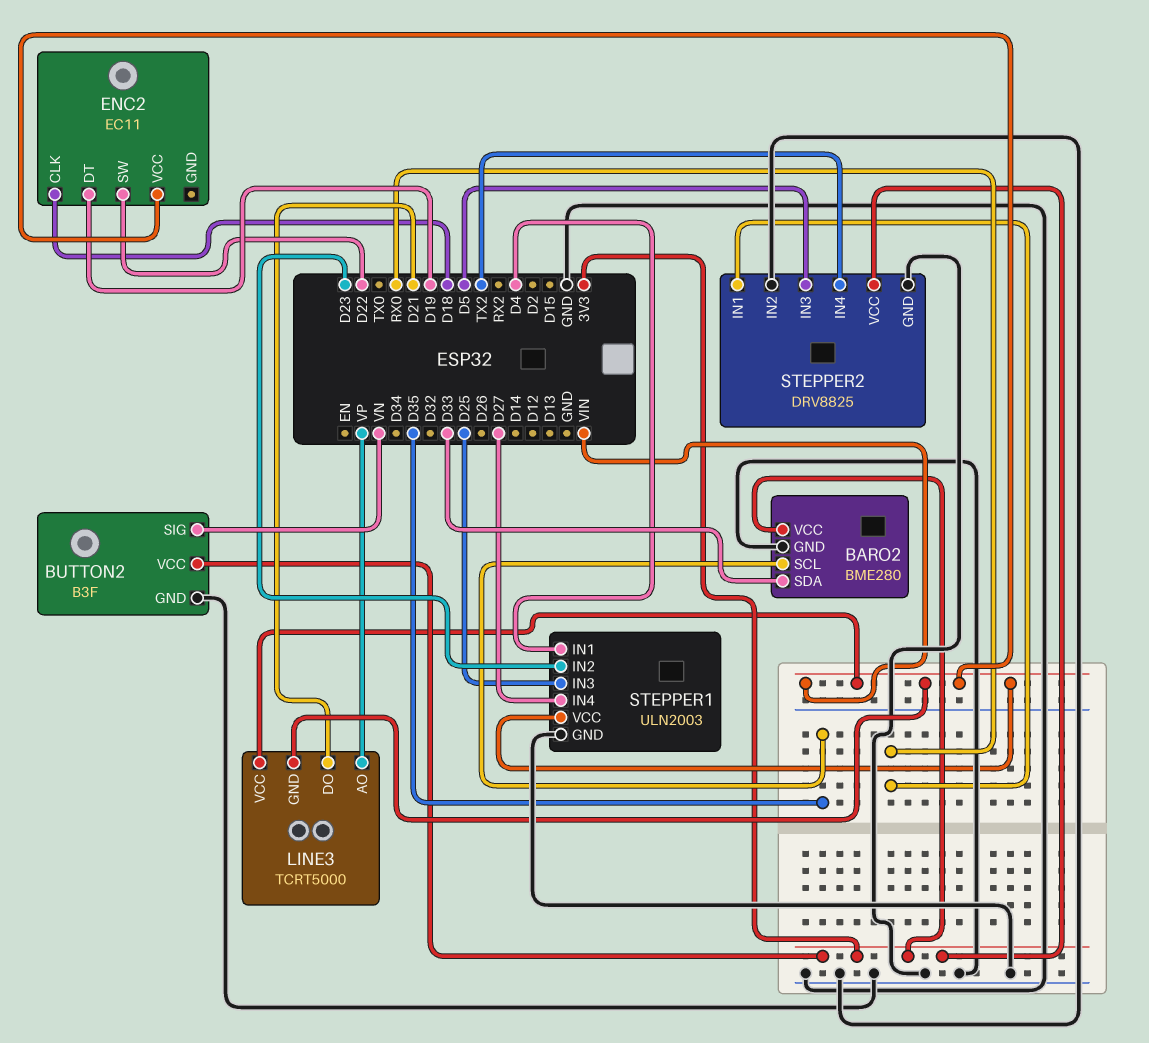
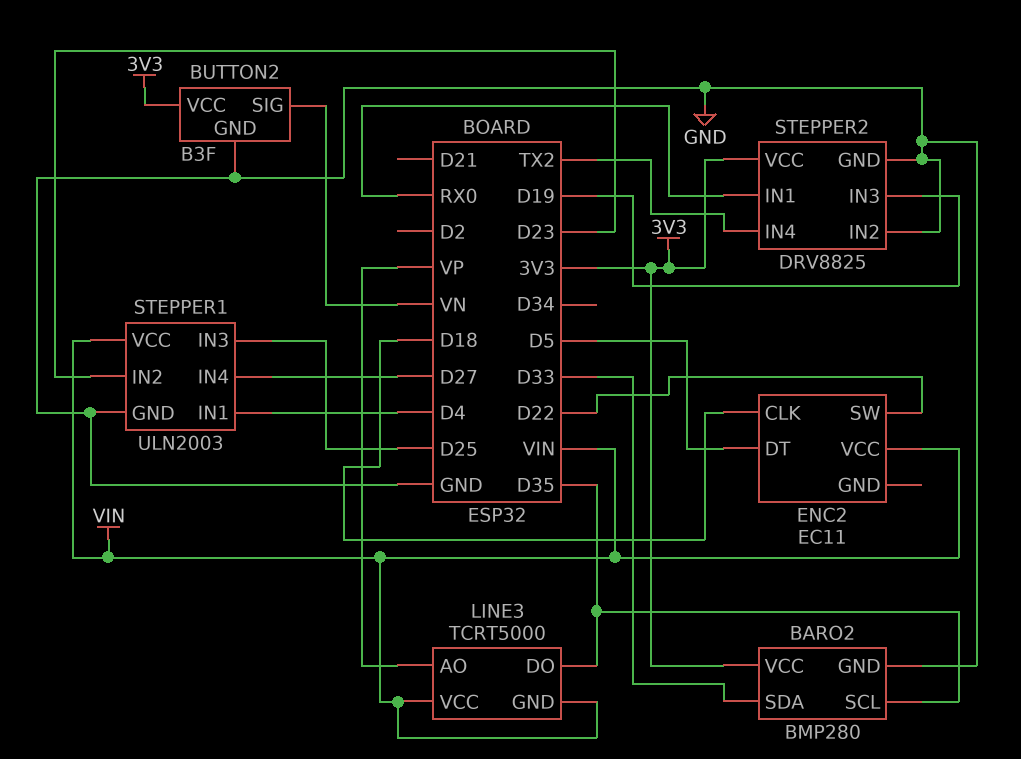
BARO2: BME280 -> BMP280
ENC2 pin DT: D19 -> D5
LINE3 pin DO: D21 -> D35
STEPPER2 pin IN3: D5 -> D19

